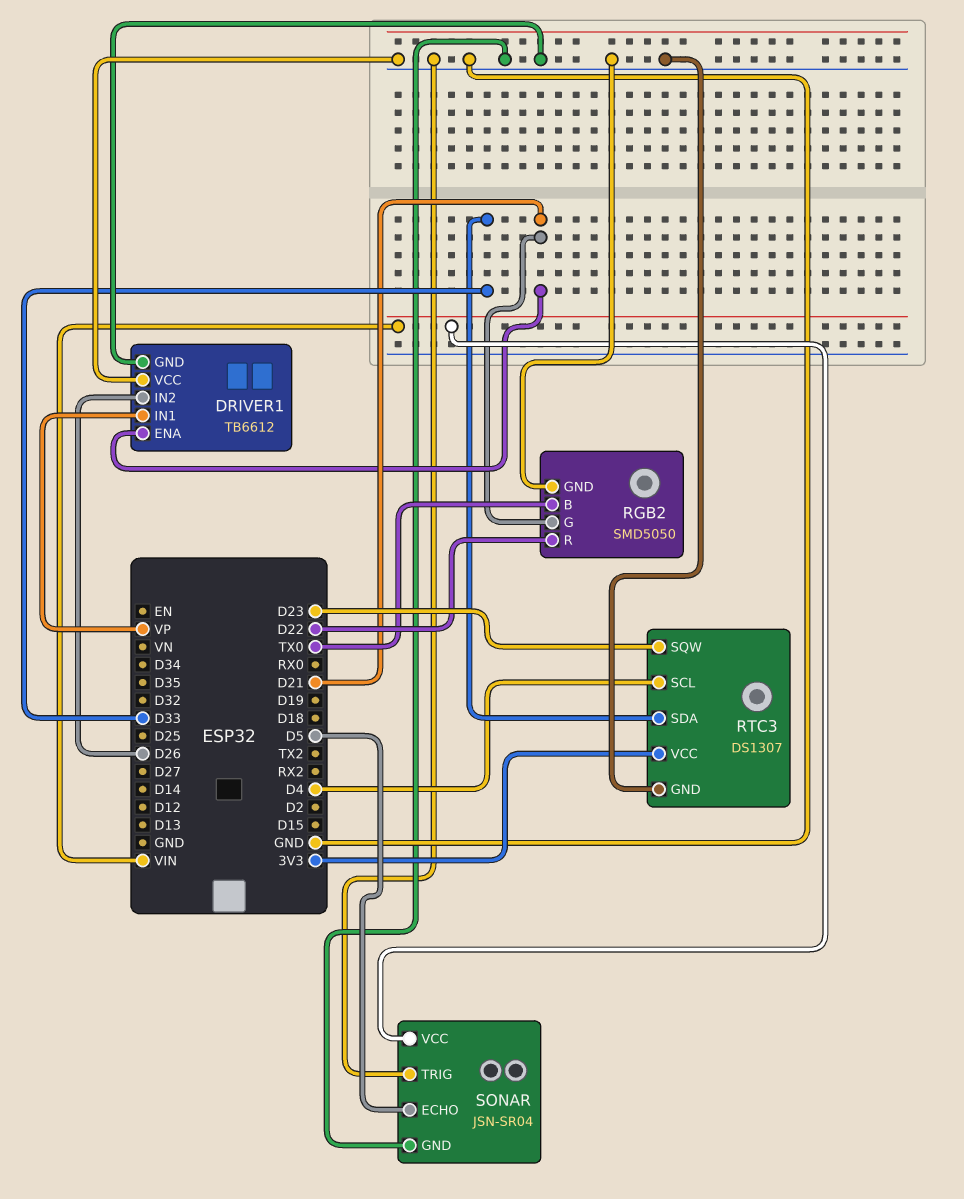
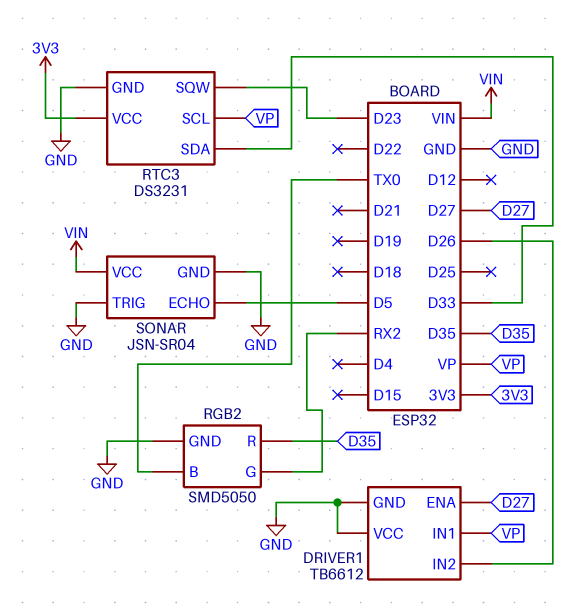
DRIVER1 pin ENA: D21 -> D27
RGB2 pin G: D21 -> RX2
RGB2 pin R: D22 -> D35
RTC3: DS1307 -> DS3231
RTC3 pin SCL: D4 -> VP

